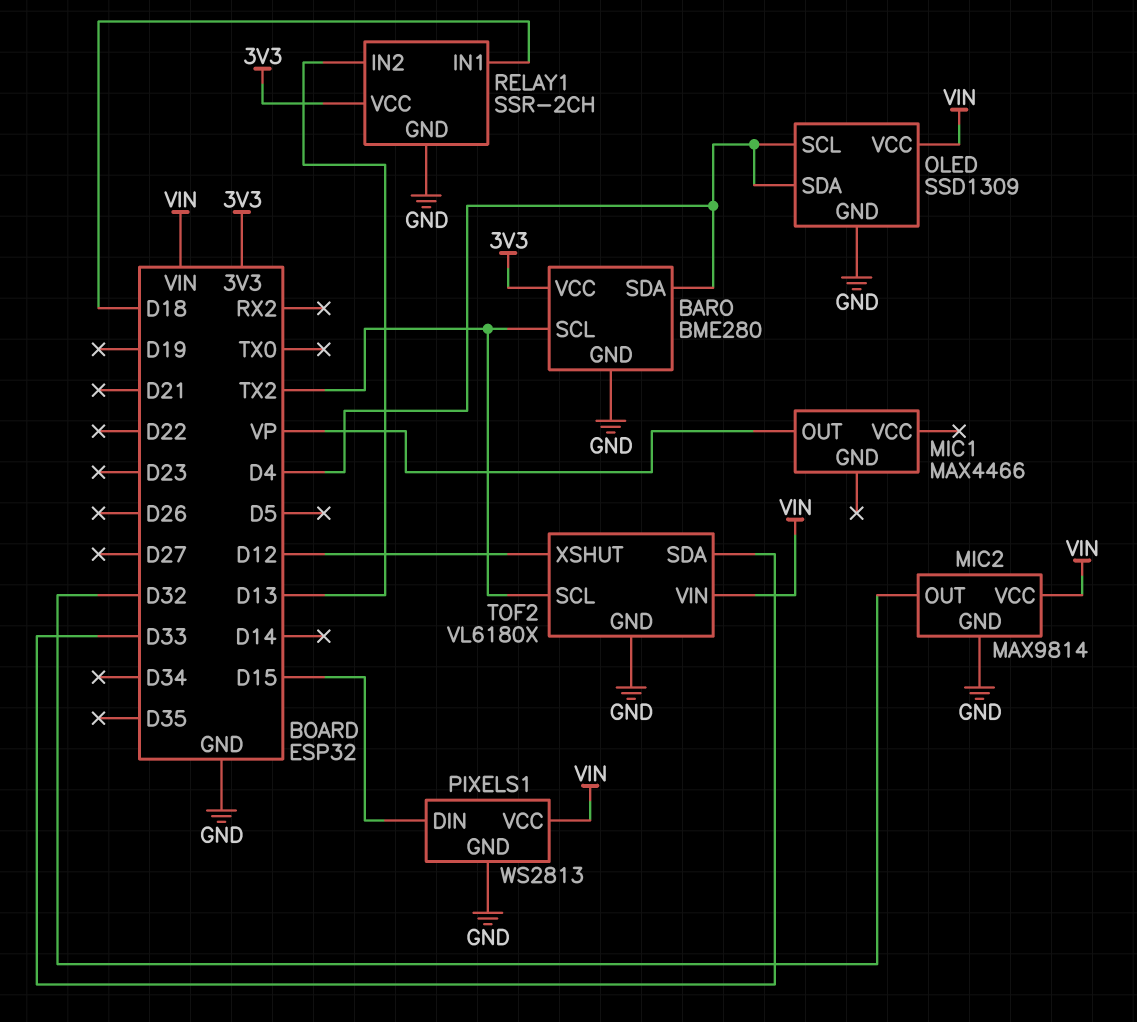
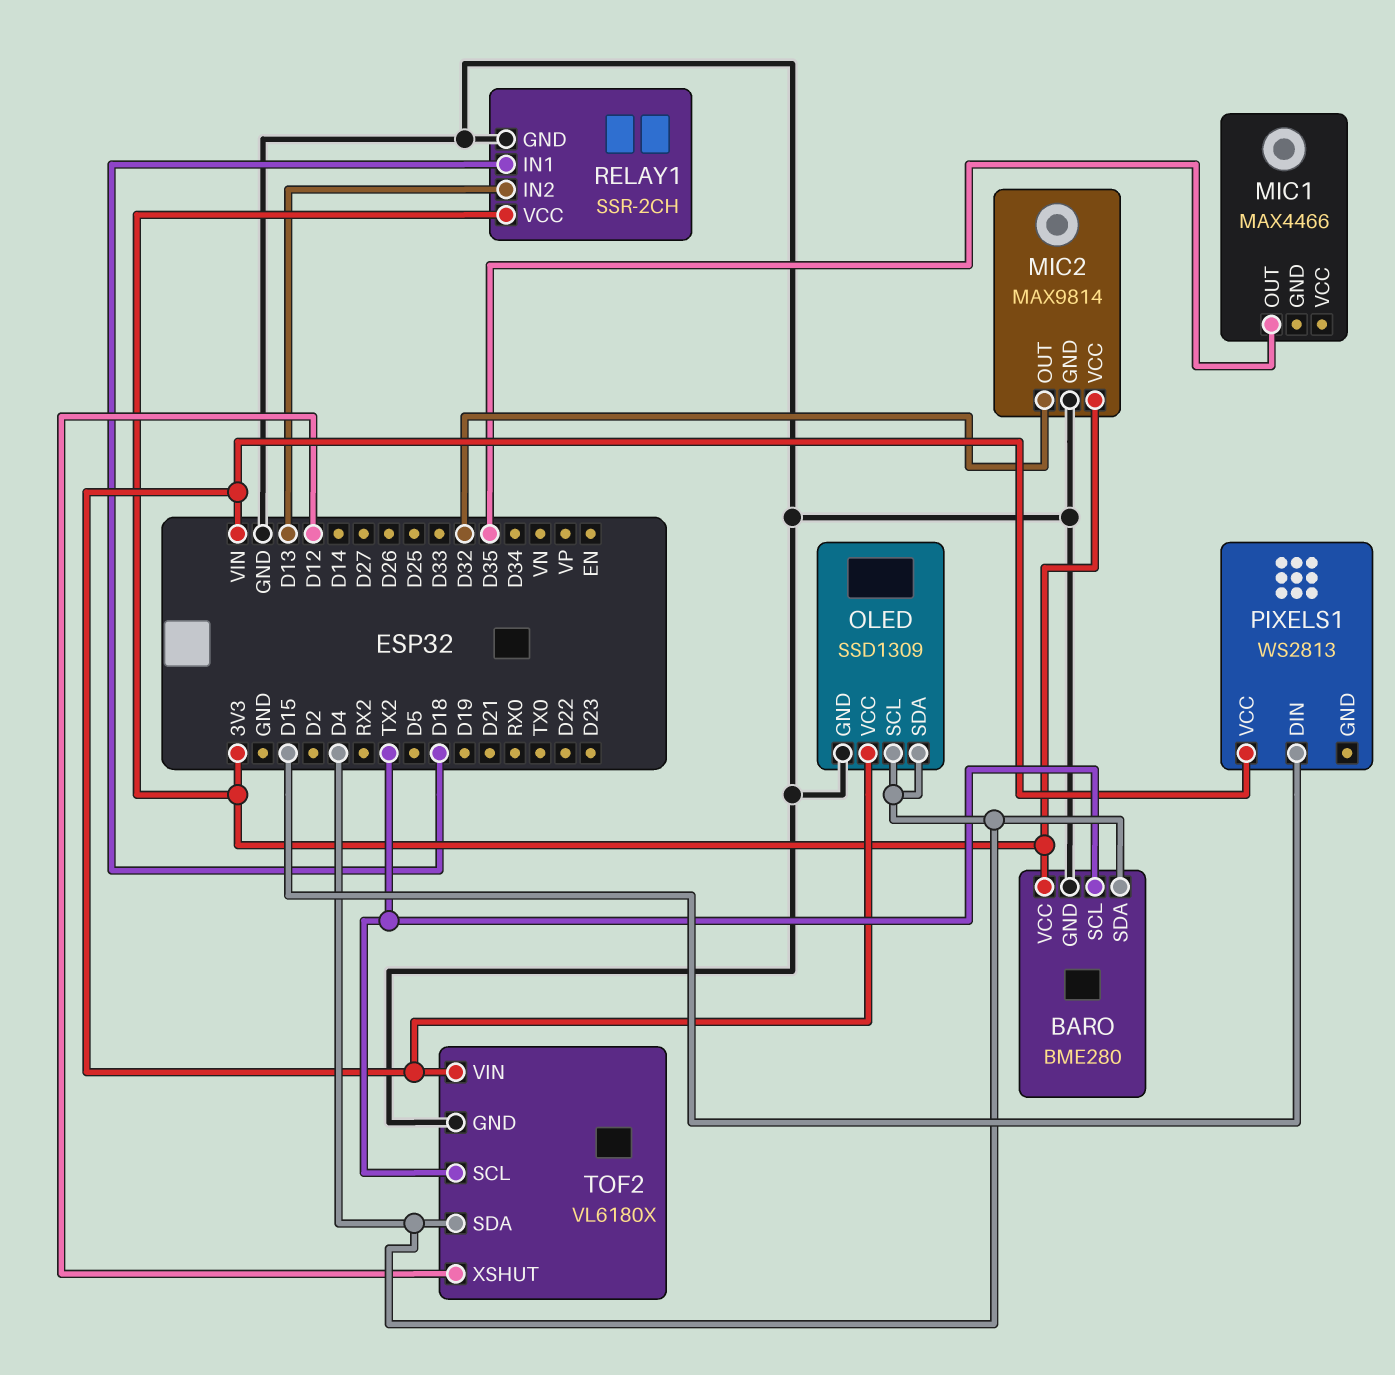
MIC1 pin OUT: VP -> D35
MIC2 pin VCC: VIN -> 3V3
PIXELS1 pin GND: GND -> none
TOF2 pin SDA: D33 -> D4

